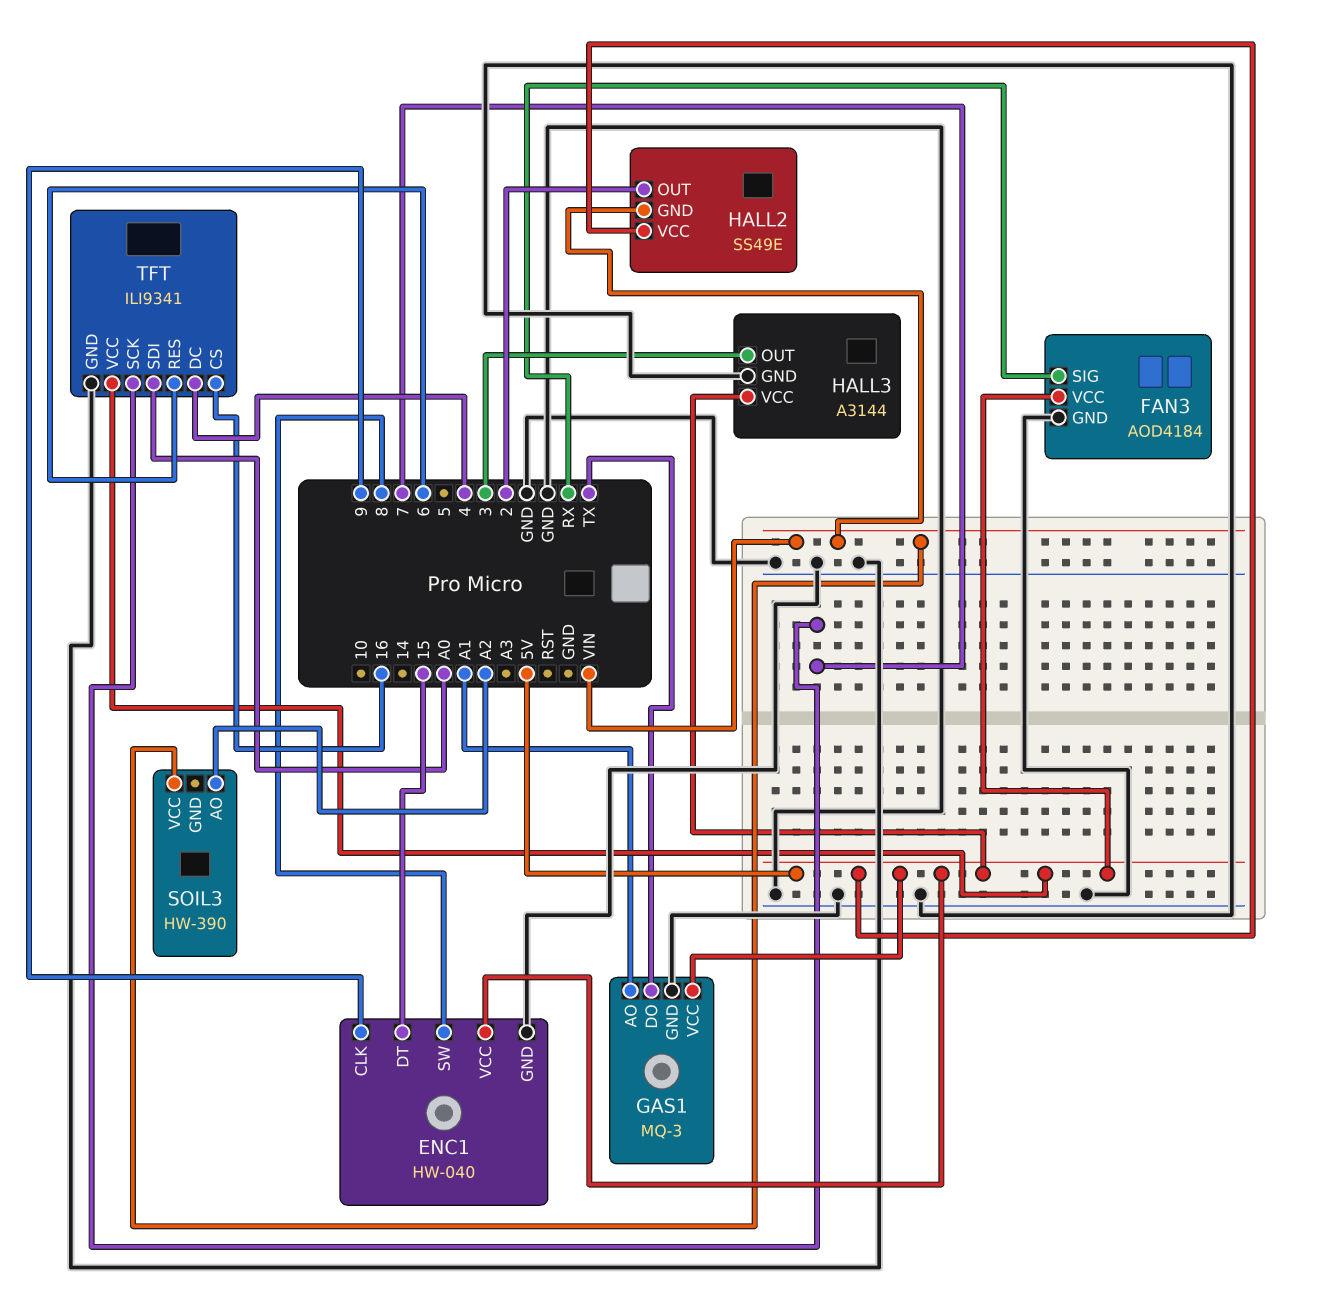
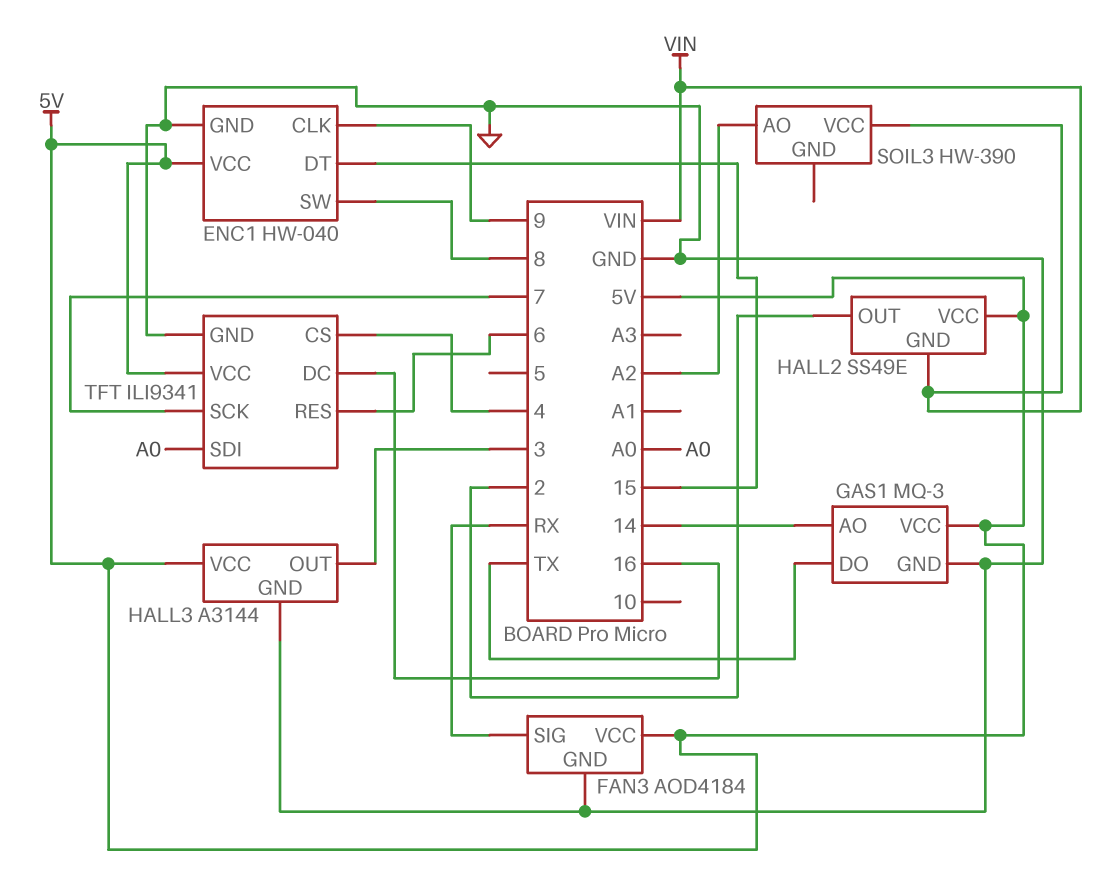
GAS1 pin AO: A1 -> 14
TFT pin CS: 16 -> 4
TFT pin DC: 4 -> 16

